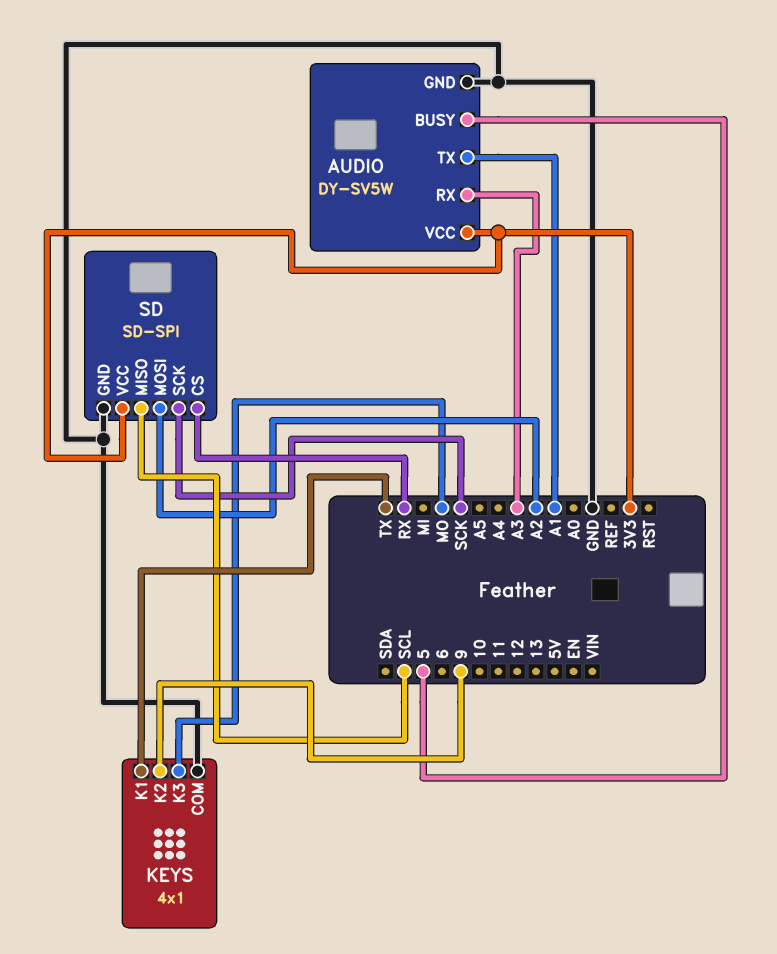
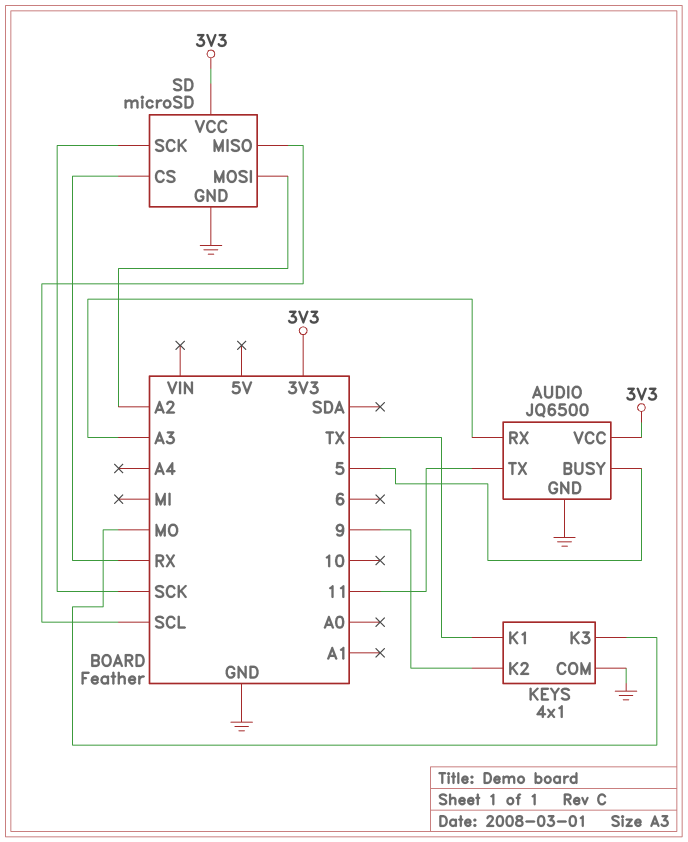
AUDIO: DY-SV5W -> JQ6500
AUDIO pin TX: A1 -> 11
SD: SD-SPI -> microSD

